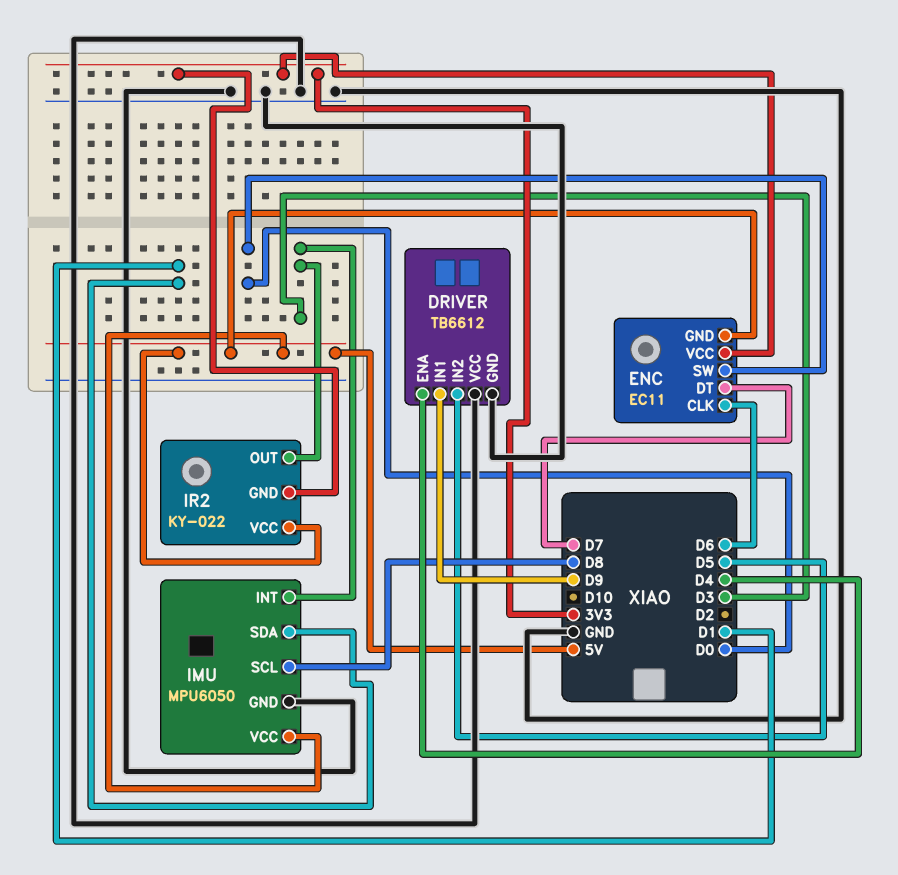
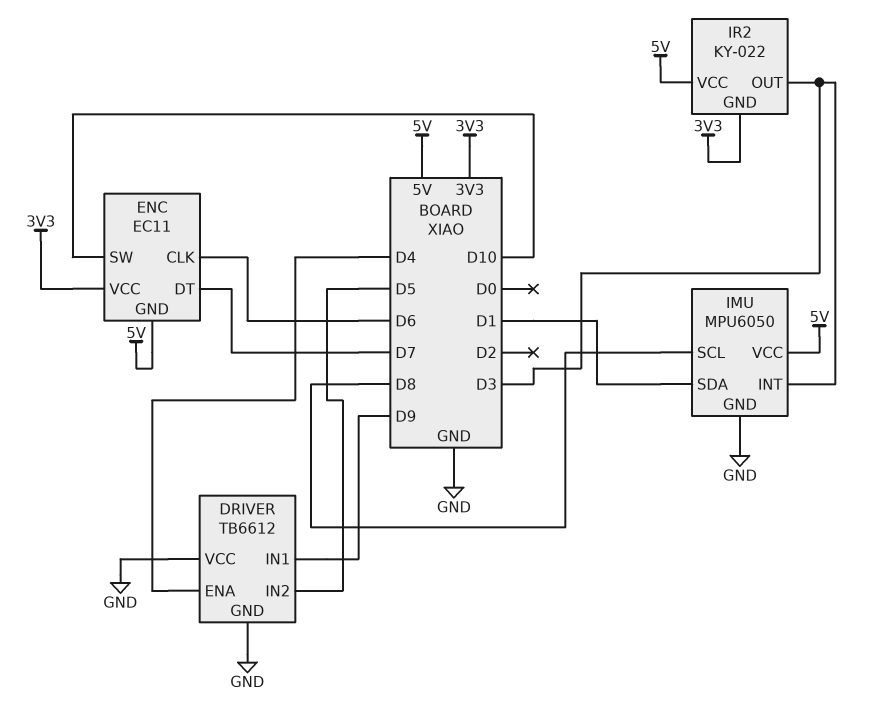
ENC pin SW: D0 -> D10

